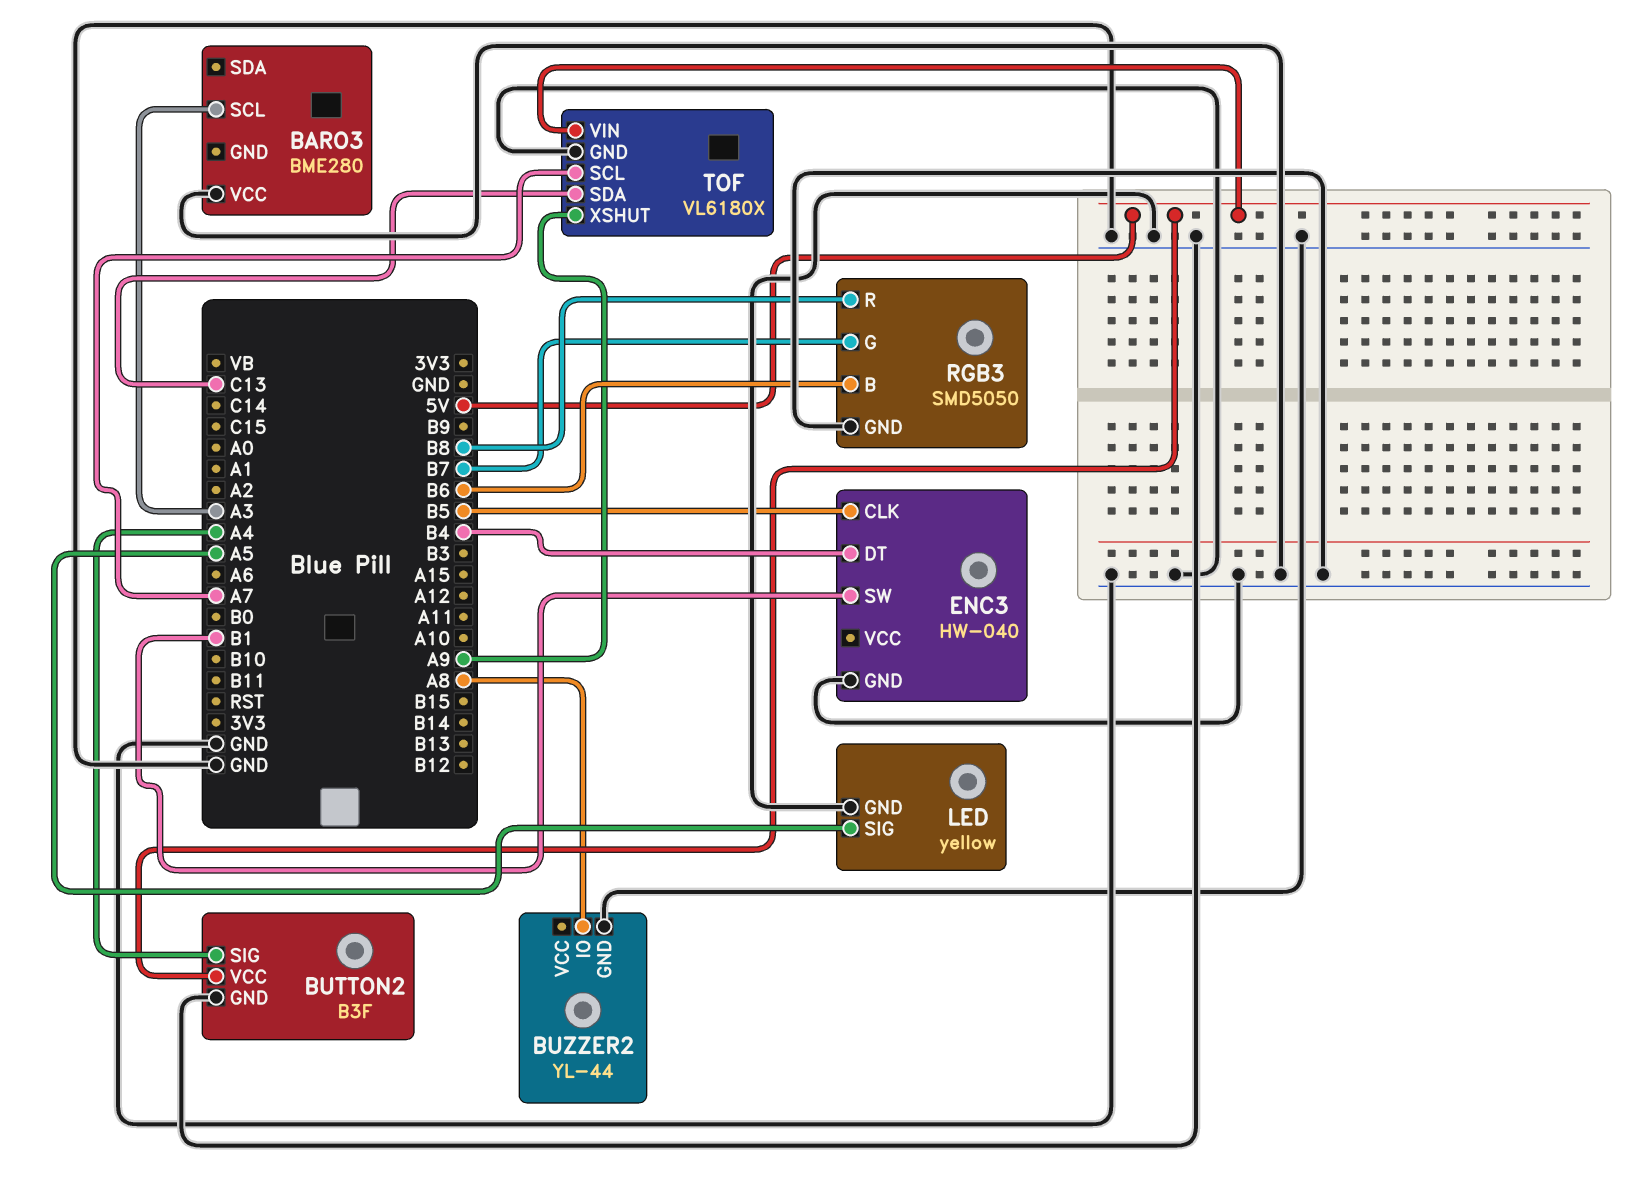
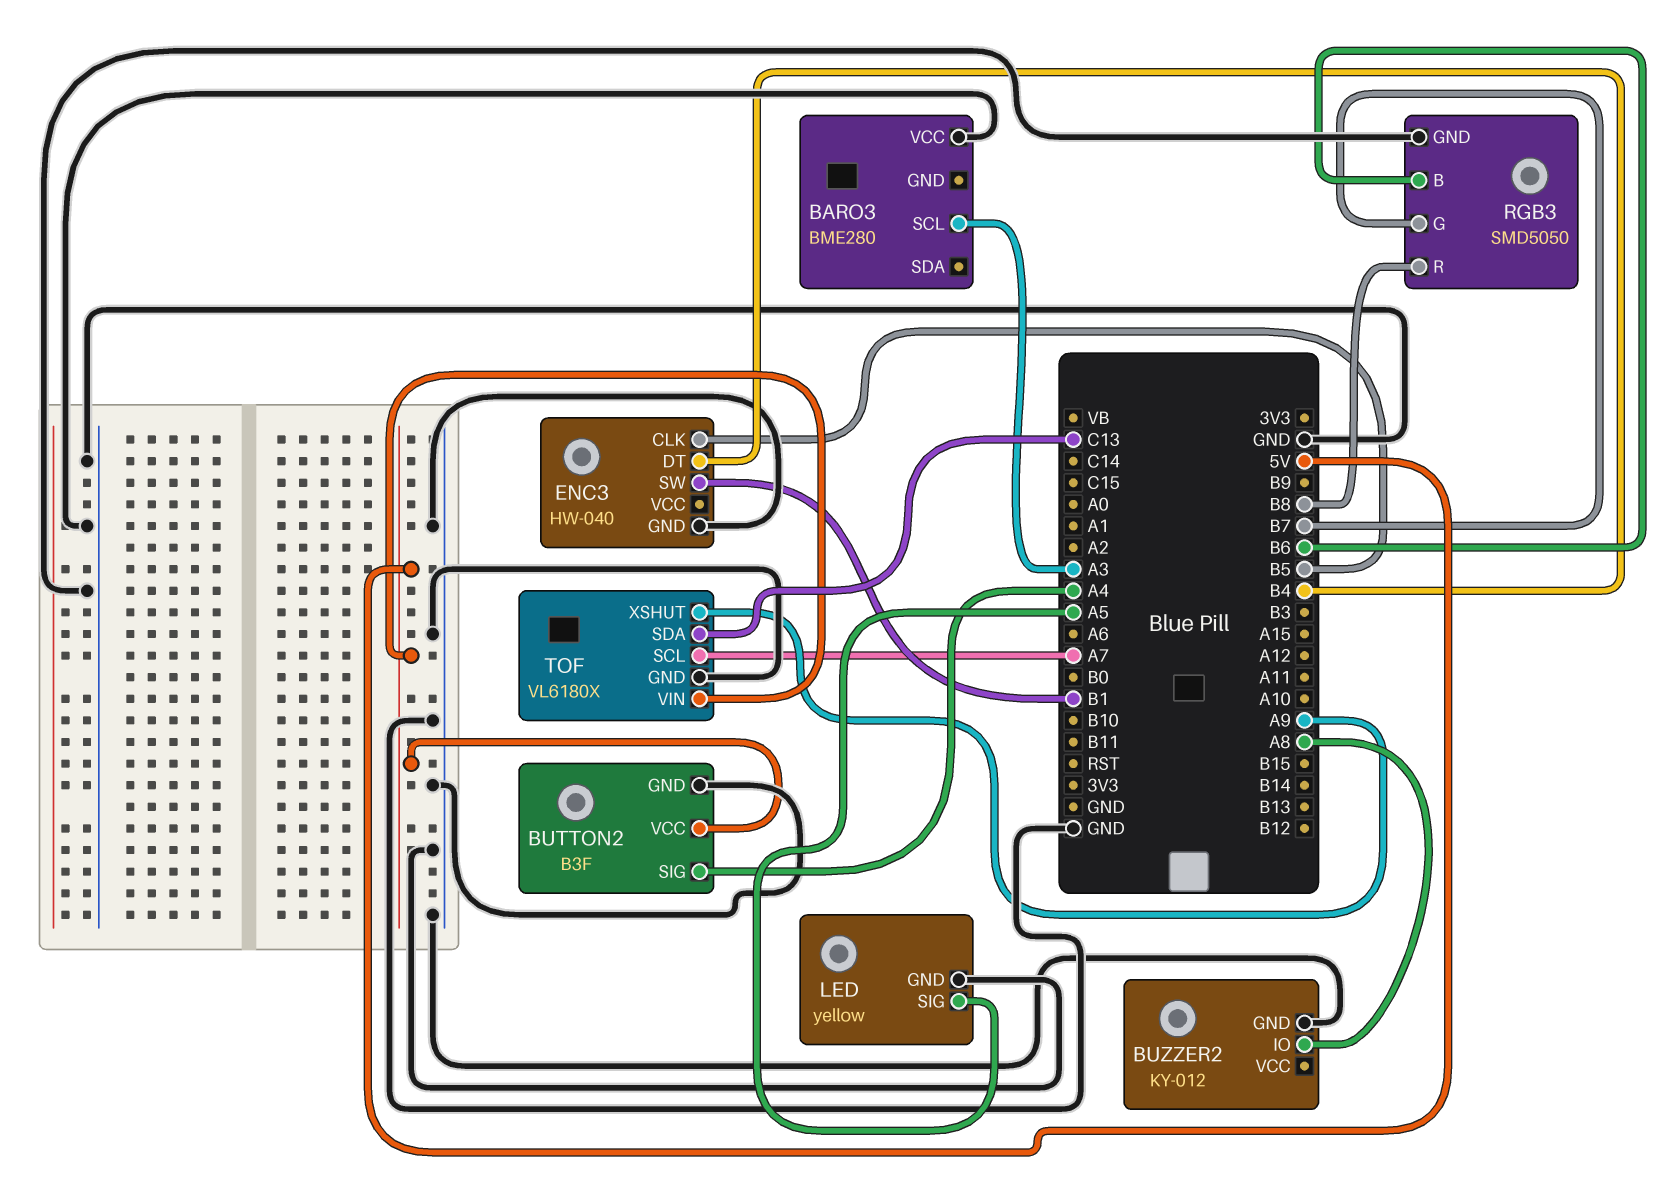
BUZZER2: YL-44 -> KY-012

